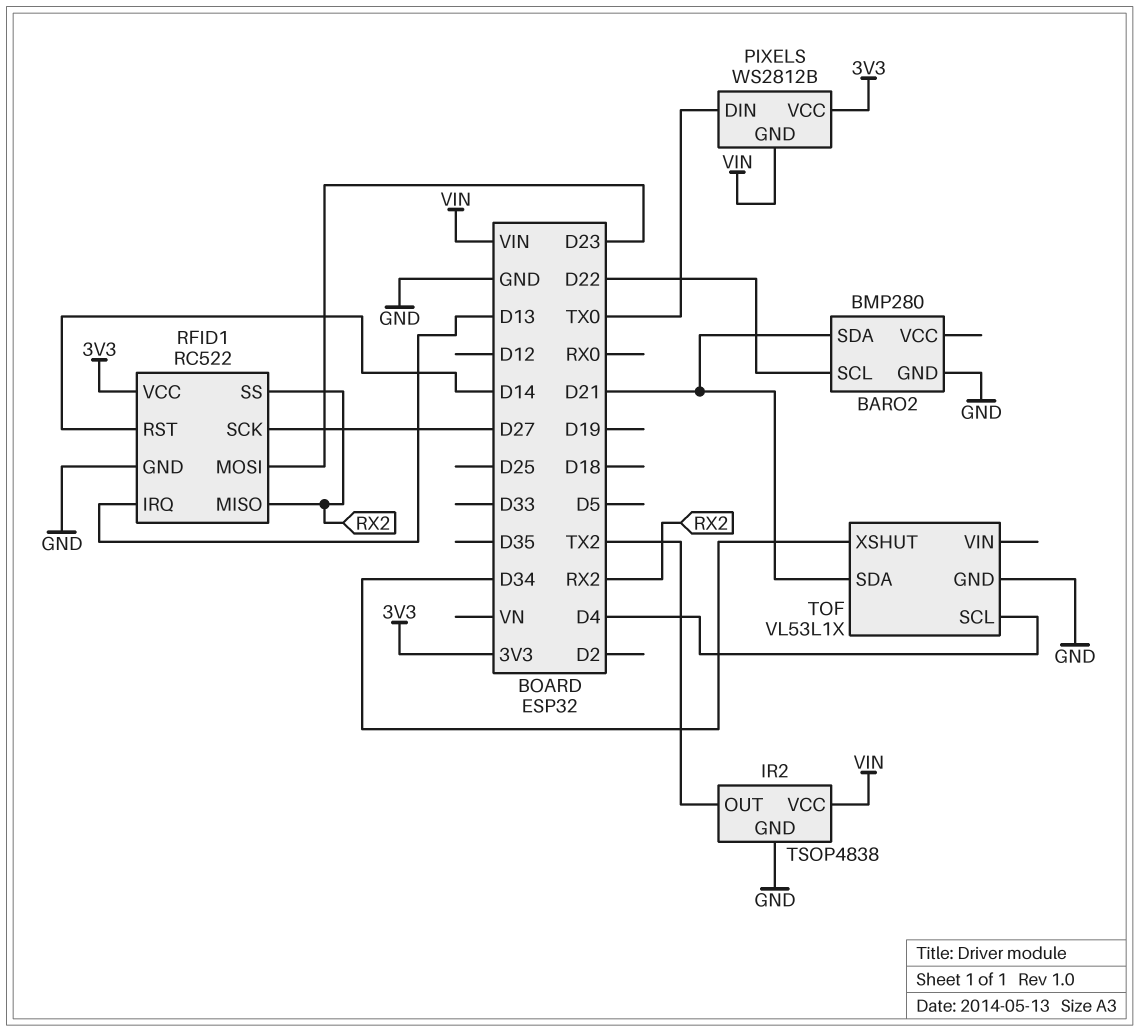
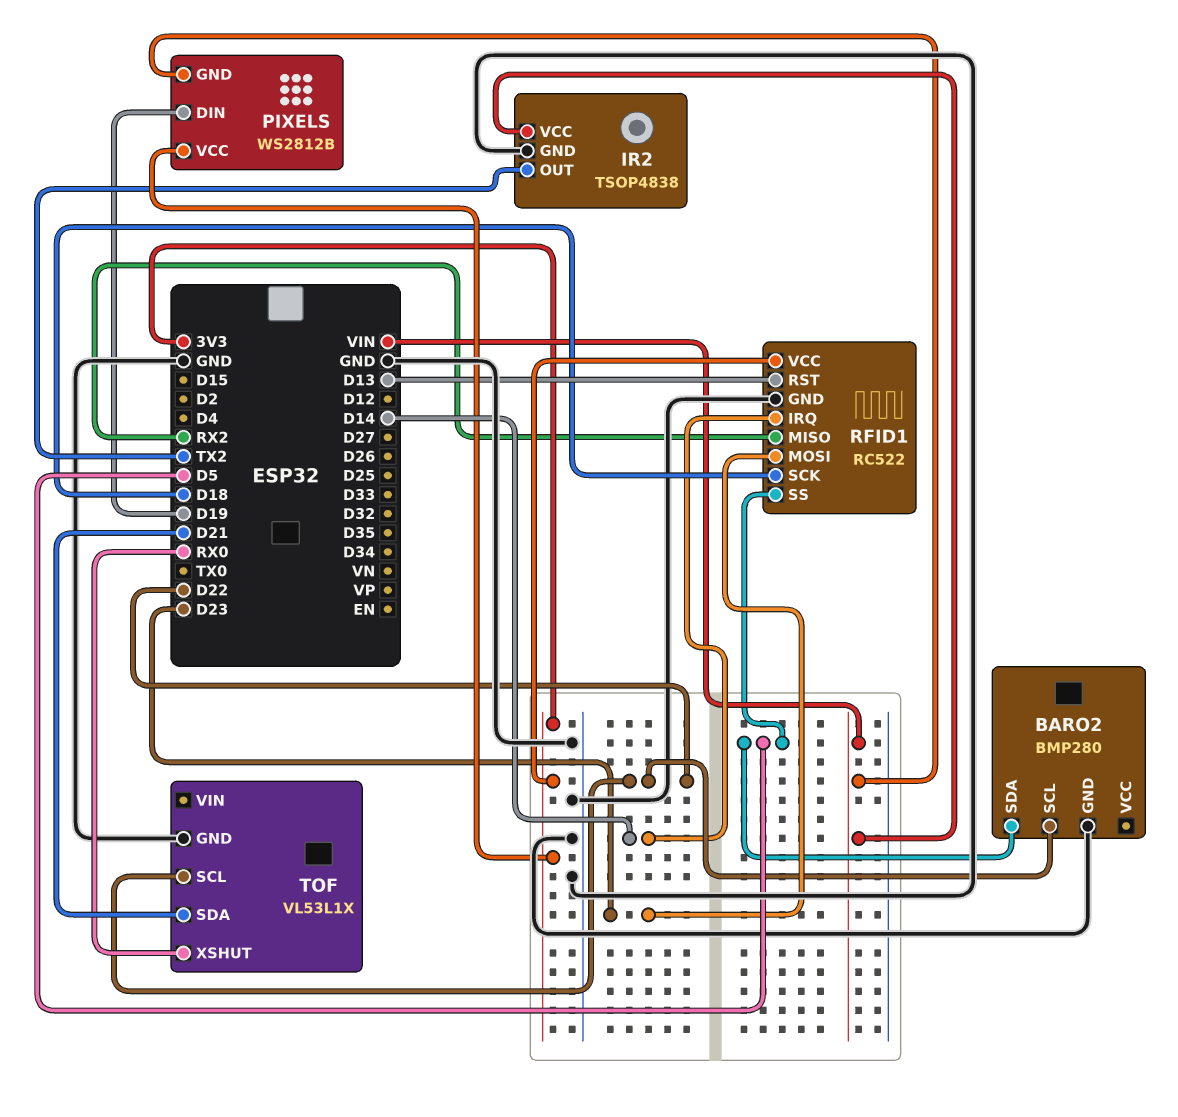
BARO2 pin SDA: D21 -> D5
PIXELS pin DIN: TX0 -> D19
RFID1 pin IRQ: D13 -> D14
RFID1 pin RST: D14 -> D13
RFID1 pin SCK: D27 -> D18
RFID1 pin SS: RX2 -> D5
TOF pin SCL: D4 -> D22
TOF pin XSHUT: D34 -> RX0

